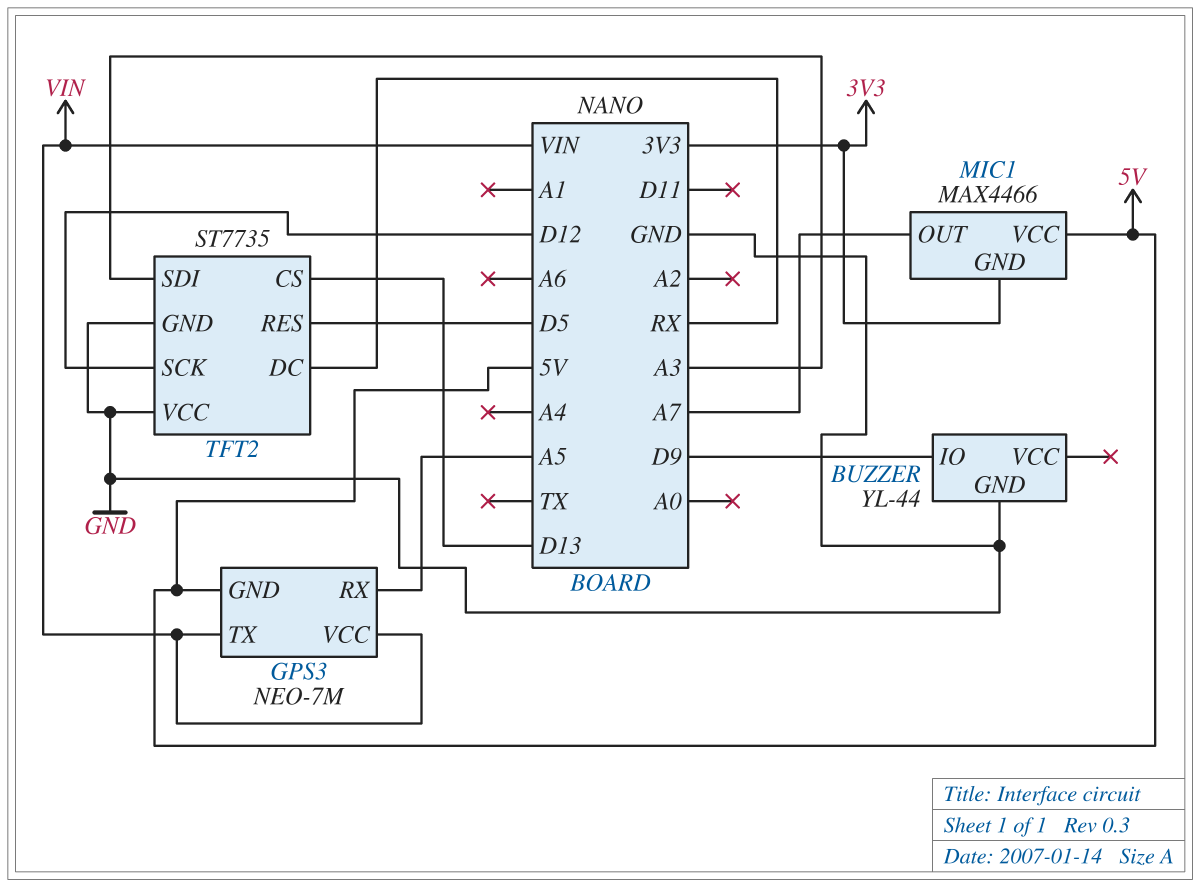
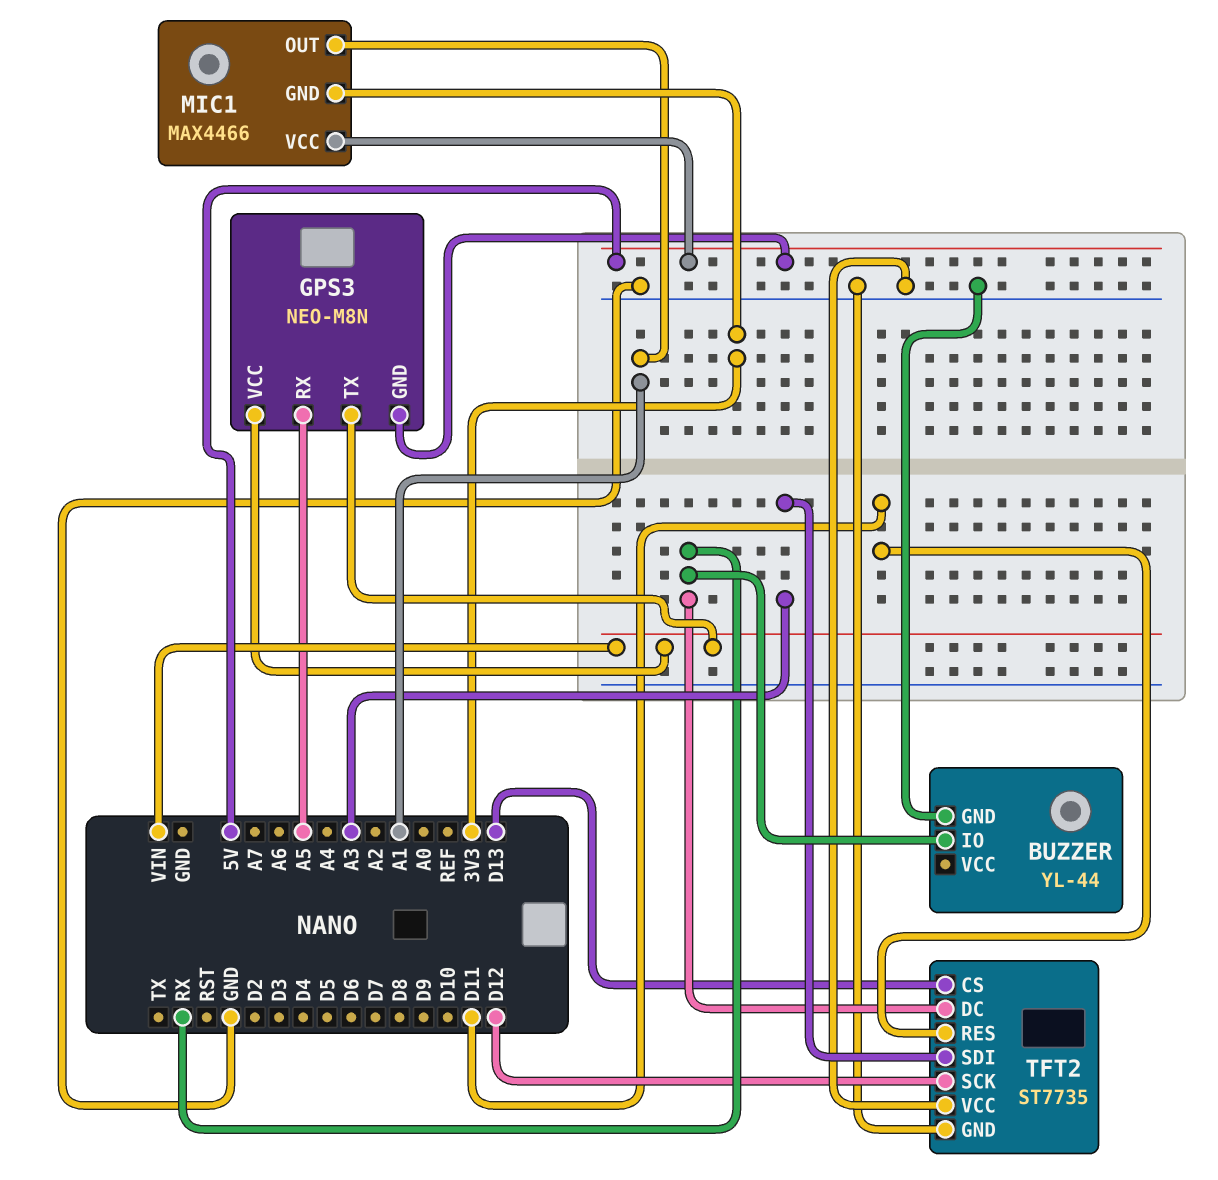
BUZZER pin IO: D9 -> RX
GPS3: NEO-7M -> NEO-M8N
MIC1 pin OUT: A7 -> A1
TFT2 pin RES: D5 -> D11

